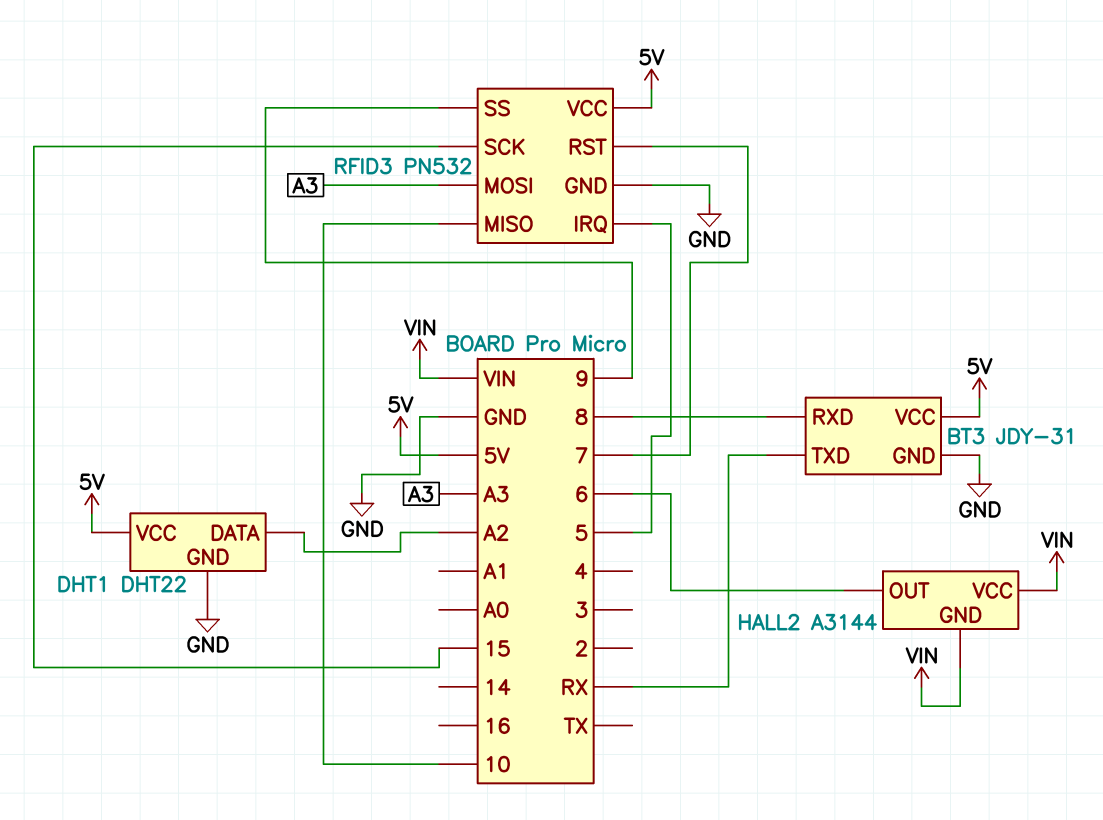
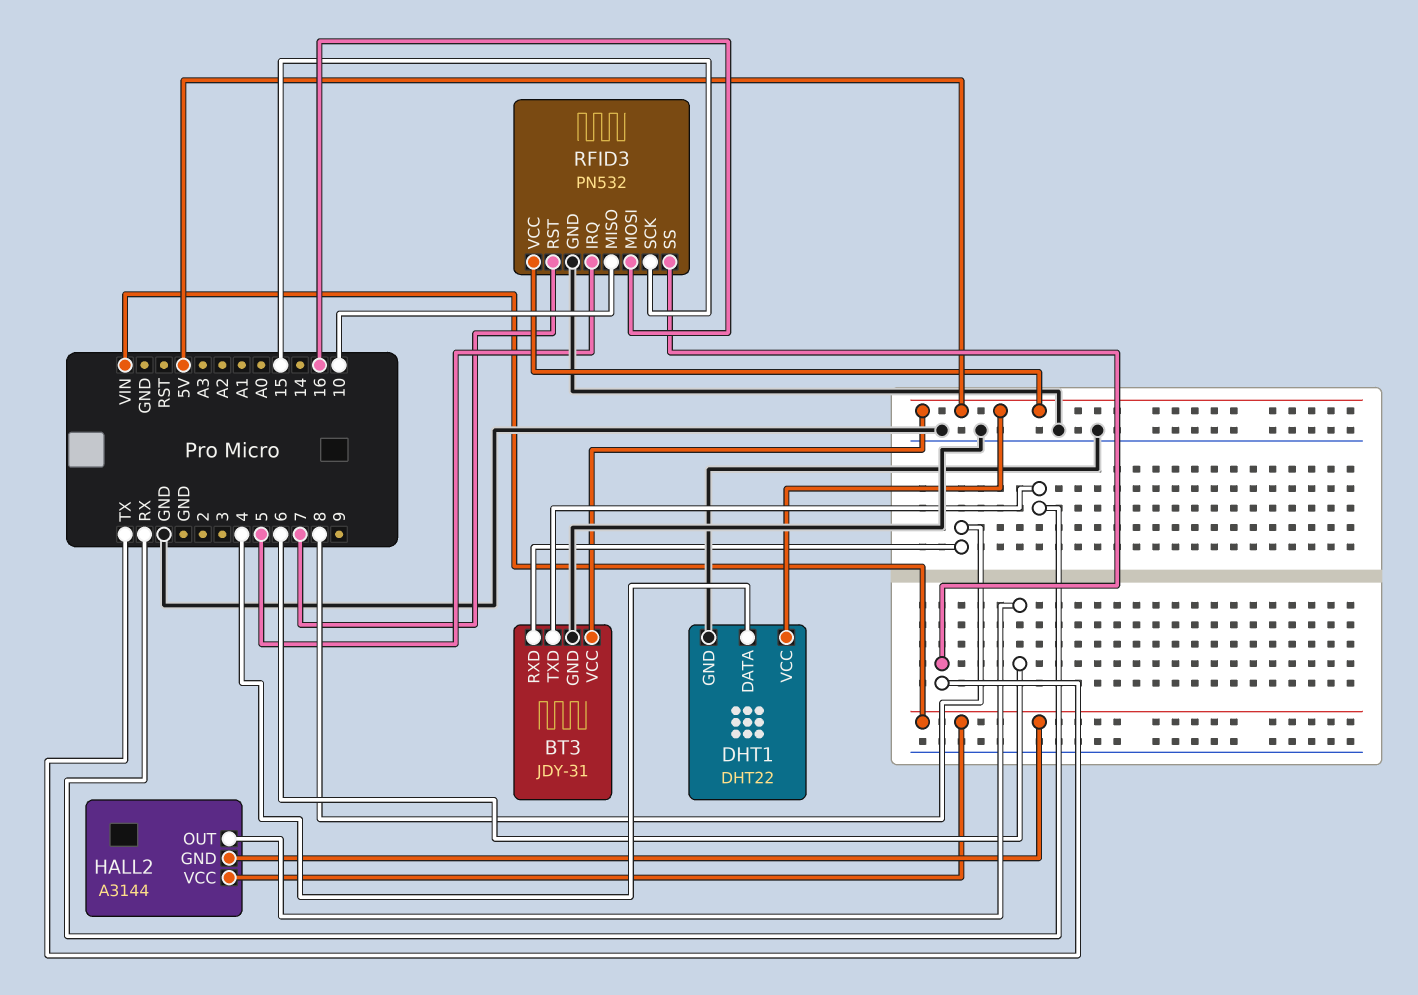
DHT1 pin DATA: A2 -> 4
RFID3 pin MOSI: A3 -> 16
RFID3 pin SS: 9 -> TX

